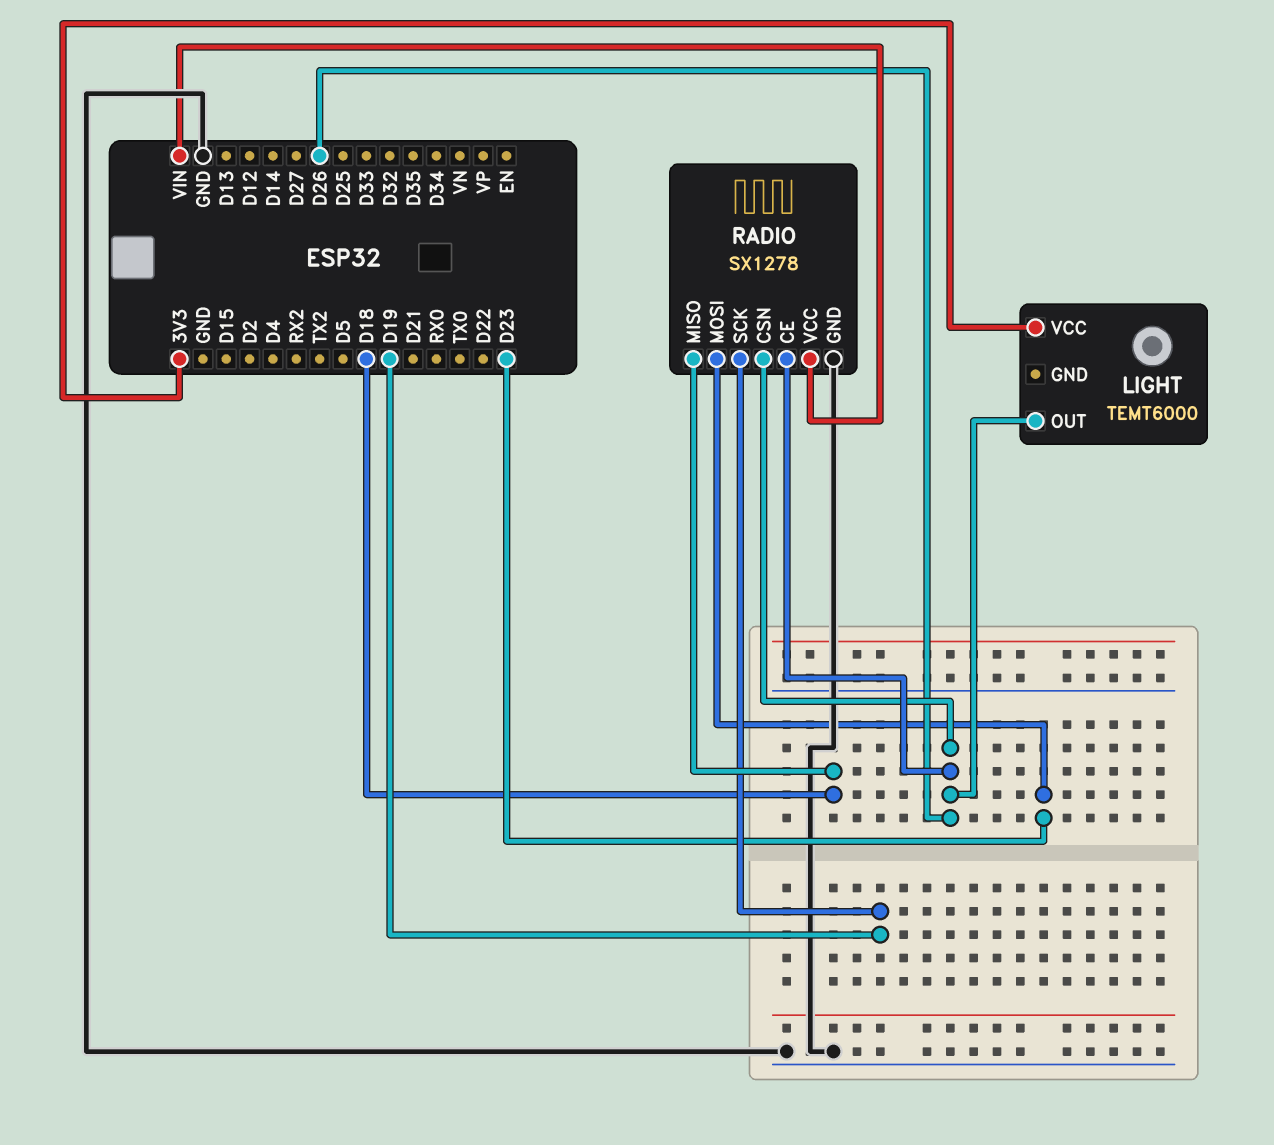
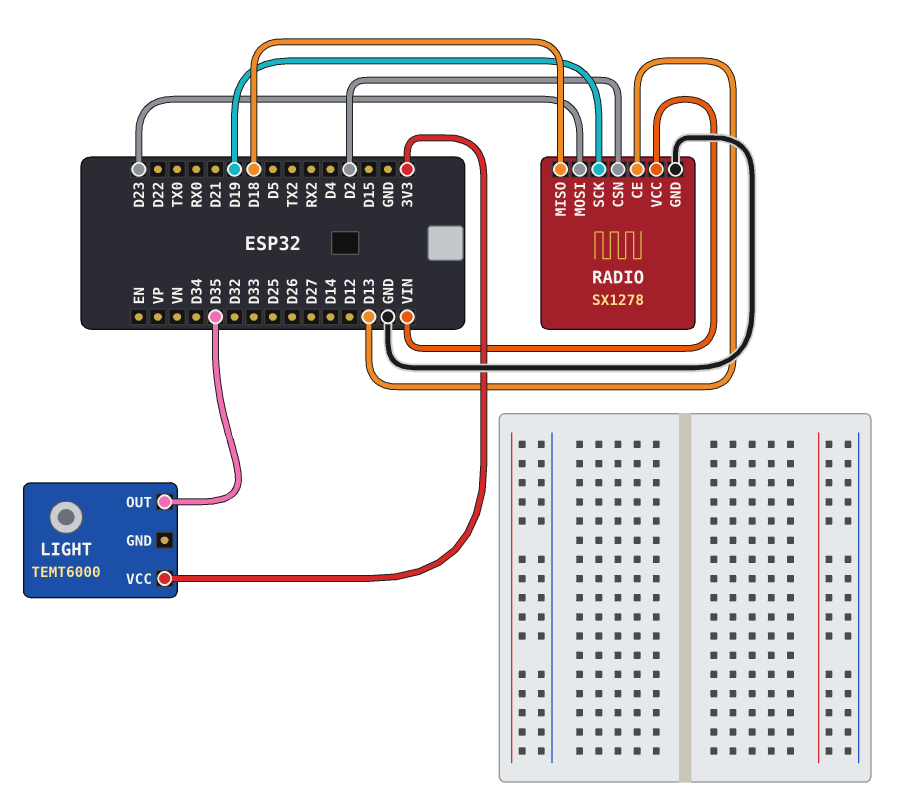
LIGHT pin OUT: D26 -> D35
RADIO pin CE: D26 -> D13
RADIO pin CSN: D26 -> D2

